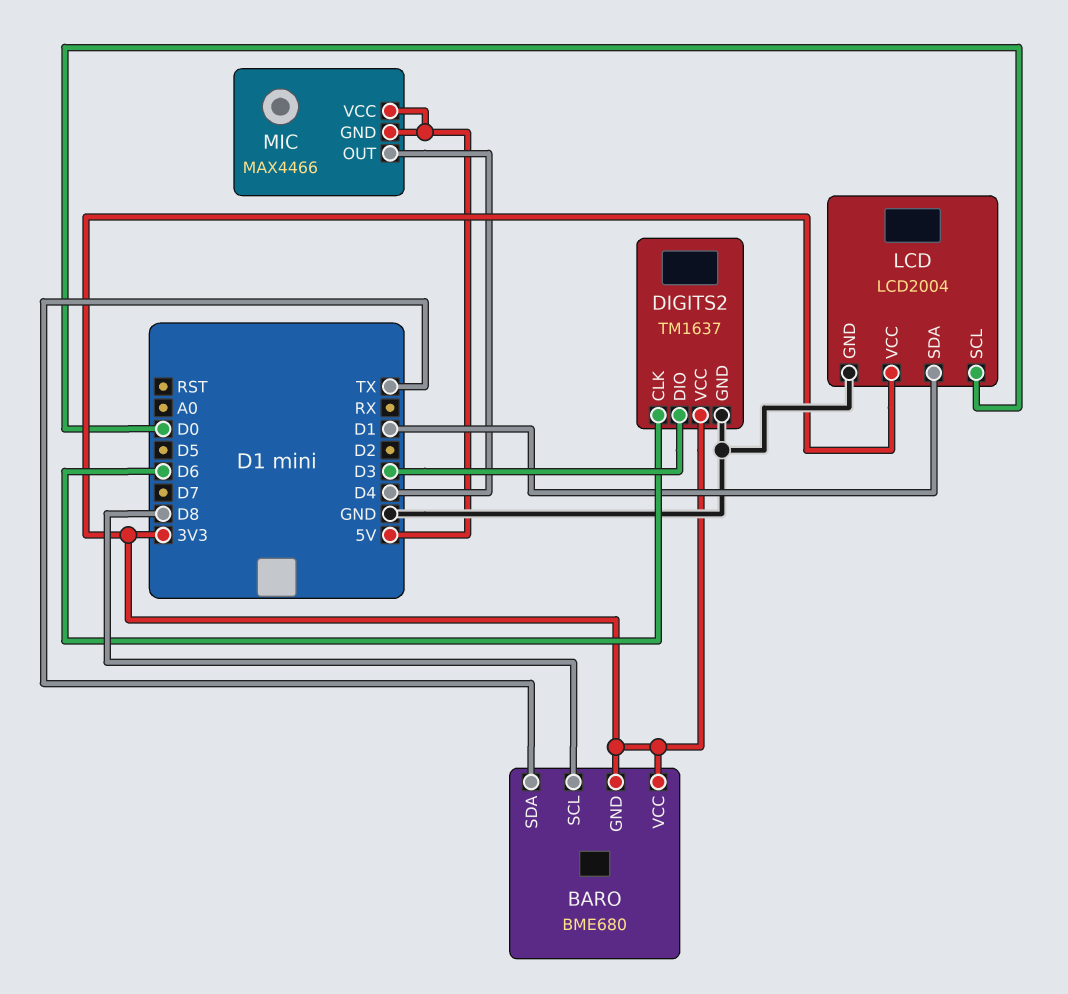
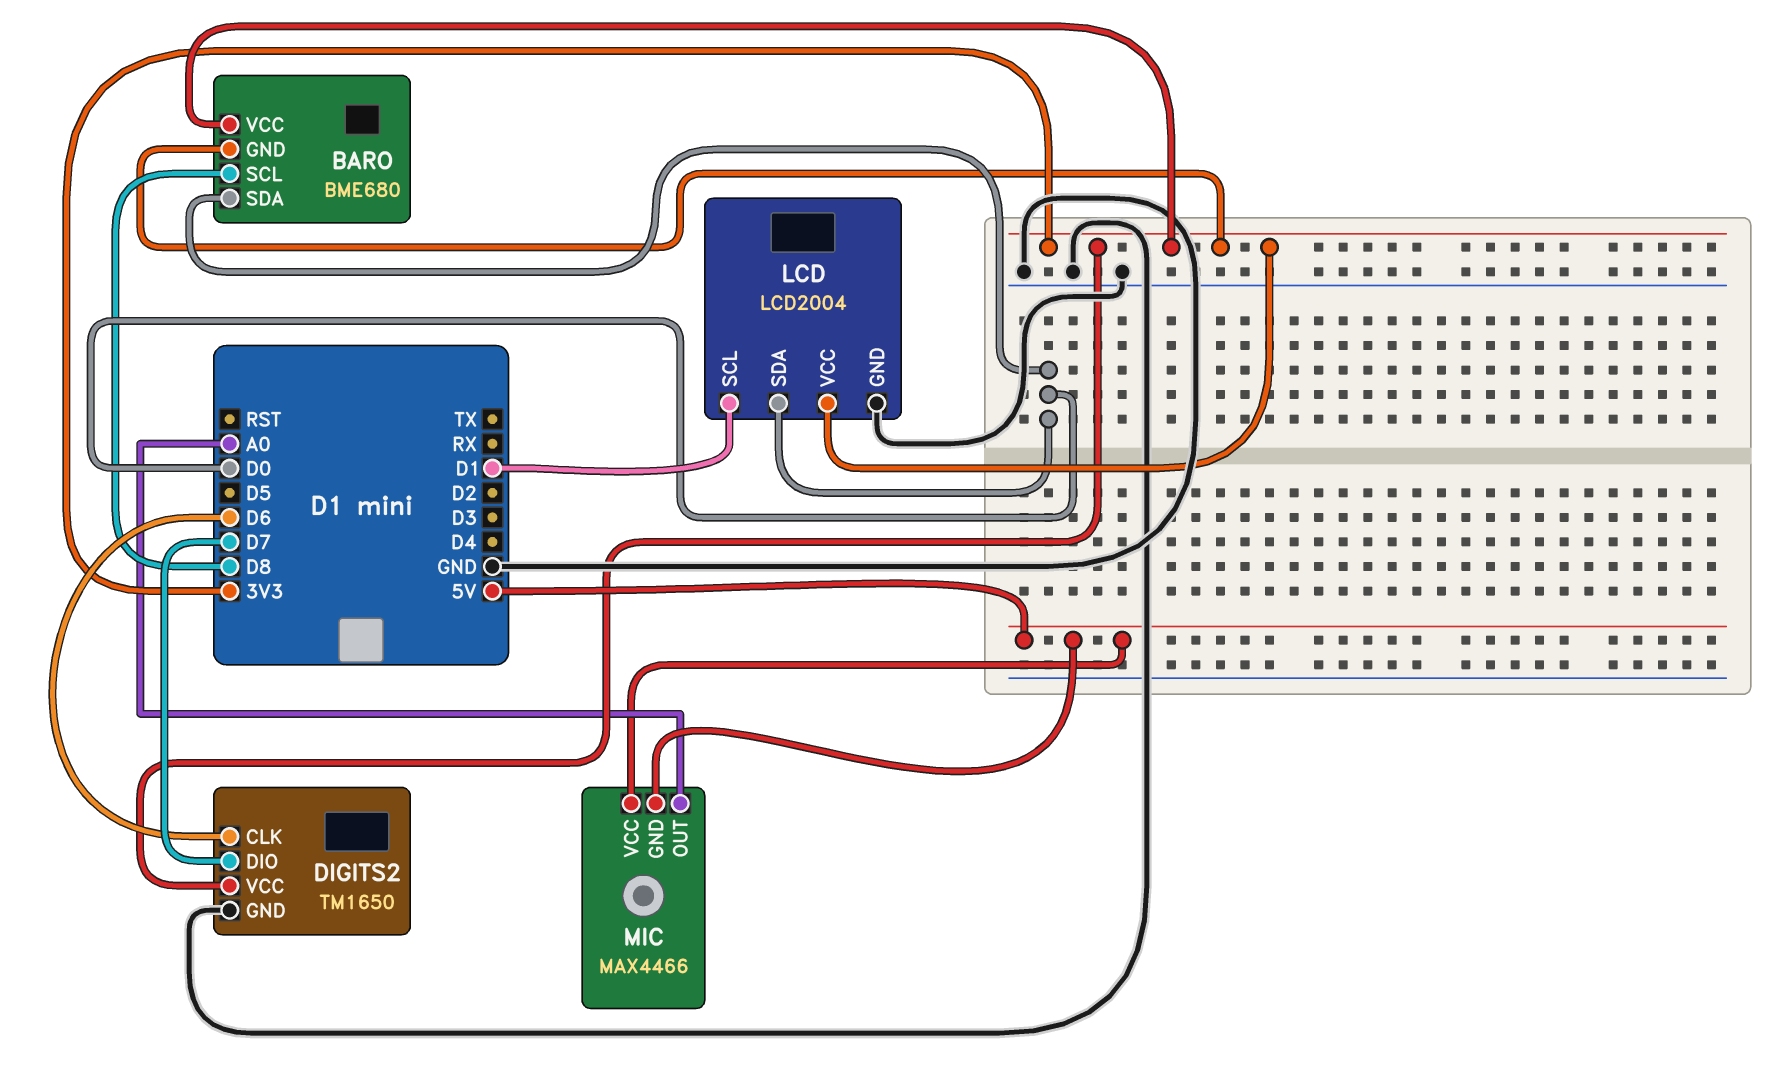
BARO pin SDA: TX -> D0
DIGITS2: TM1637 -> TM1650
DIGITS2 pin DIO: D3 -> D7
LCD pin SCL: D0 -> D1
LCD pin SDA: D1 -> D0
MIC pin OUT: D4 -> A0

